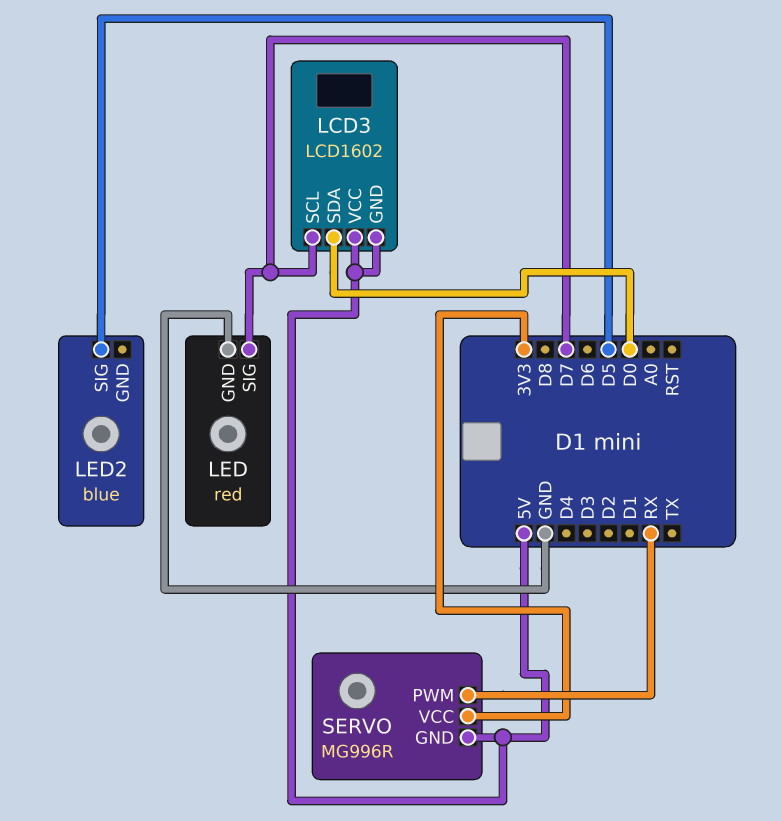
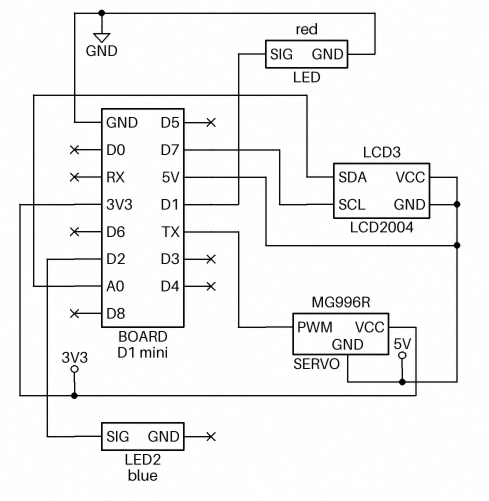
LCD3: LCD1602 -> LCD2004
LCD3 pin SDA: D0 -> A0
LED pin SIG: D7 -> D1
LED2 pin SIG: D5 -> D2
SERVO pin PWM: RX -> TX

